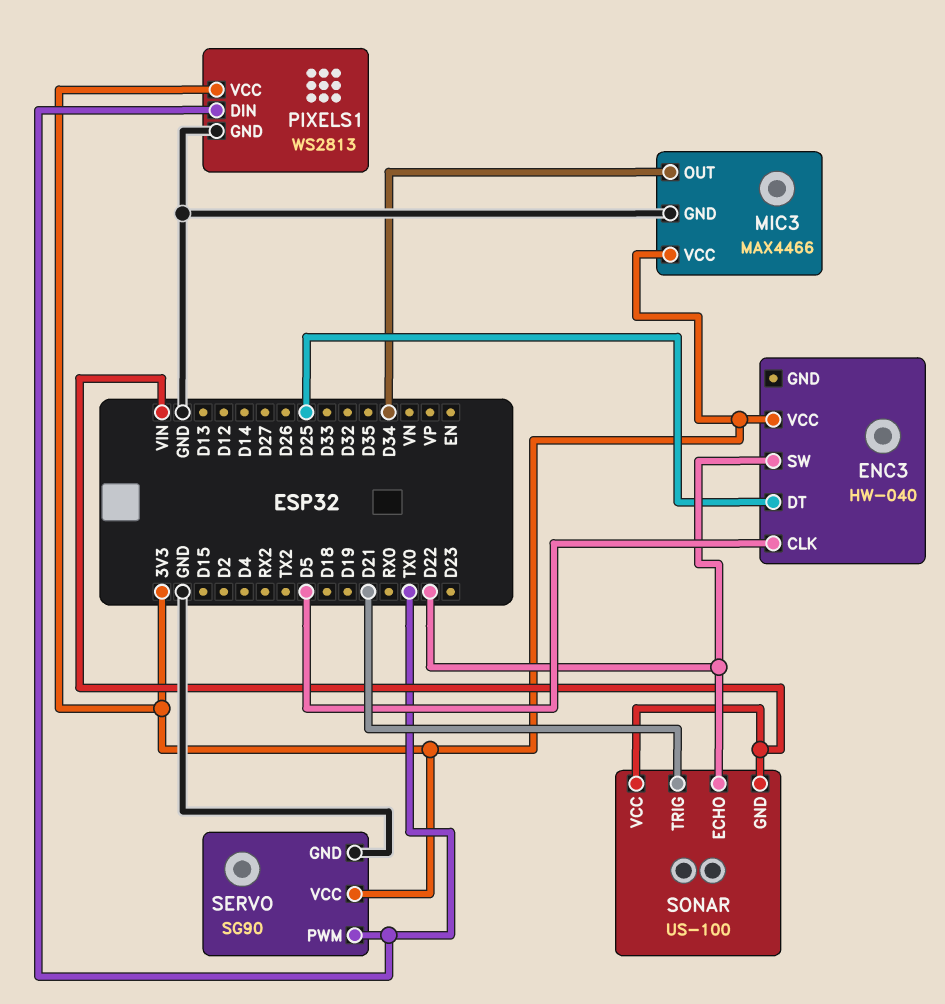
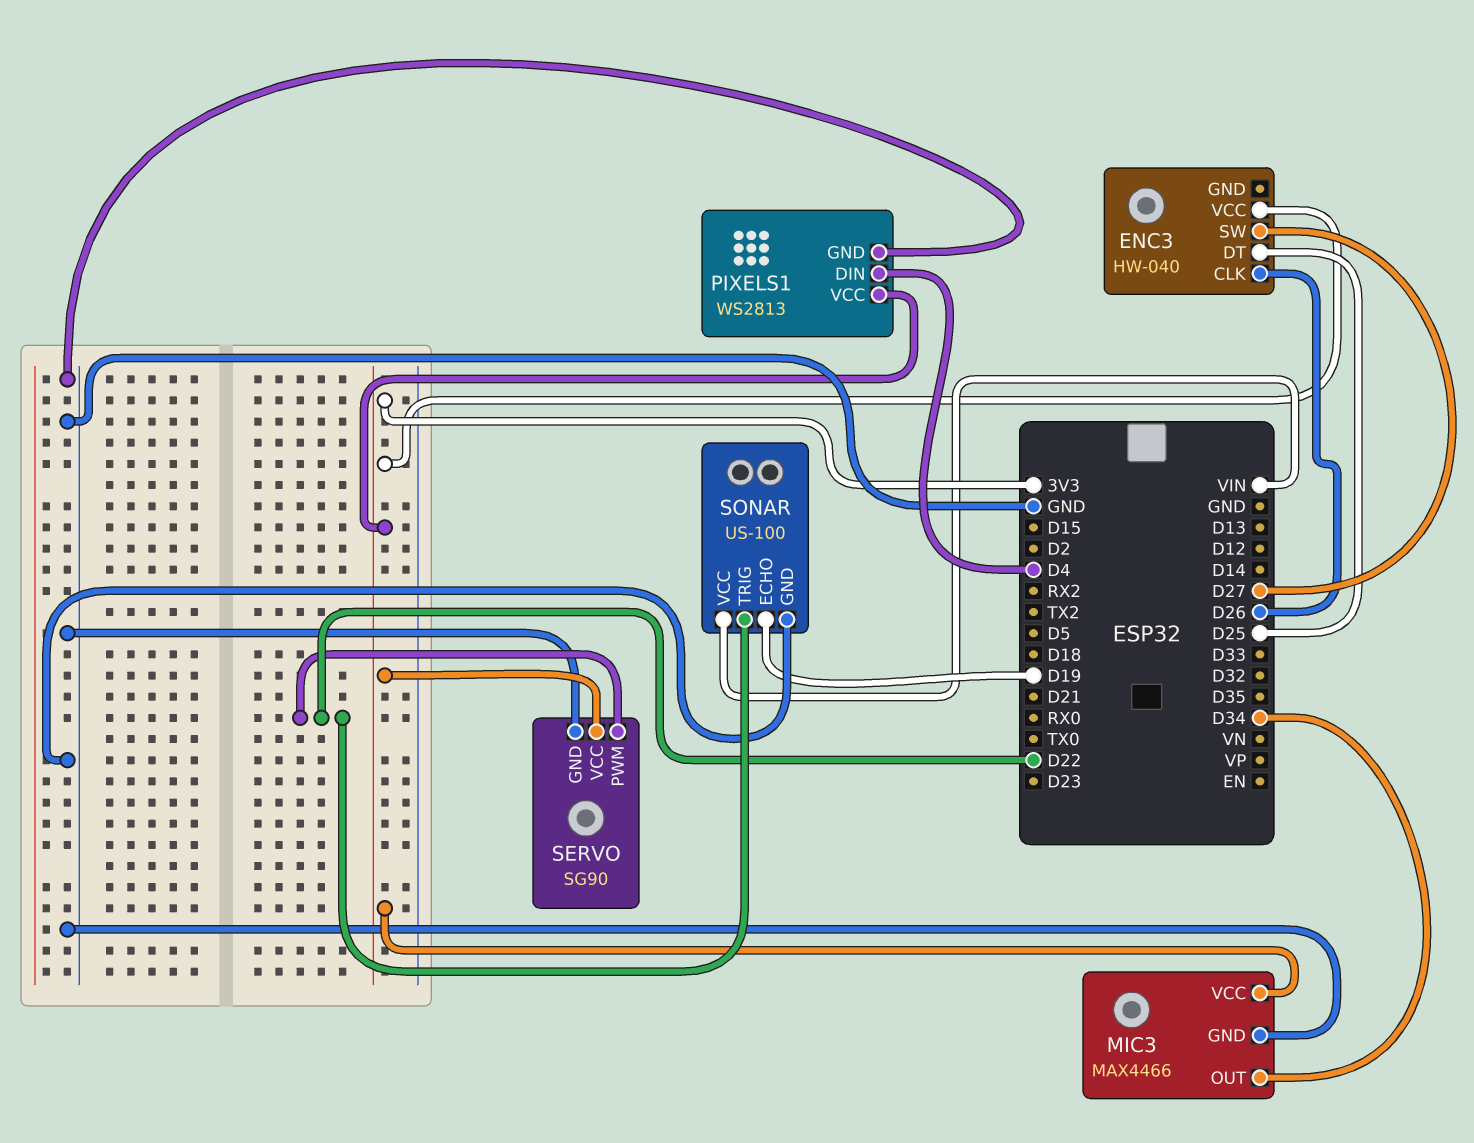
ENC3 pin CLK: D5 -> D26
ENC3 pin SW: D22 -> D27
PIXELS1 pin DIN: TX0 -> D4
SERVO pin PWM: TX0 -> D22
SONAR pin ECHO: D22 -> D19
SONAR pin GND: VIN -> GND
SONAR pin TRIG: D21 -> D22

